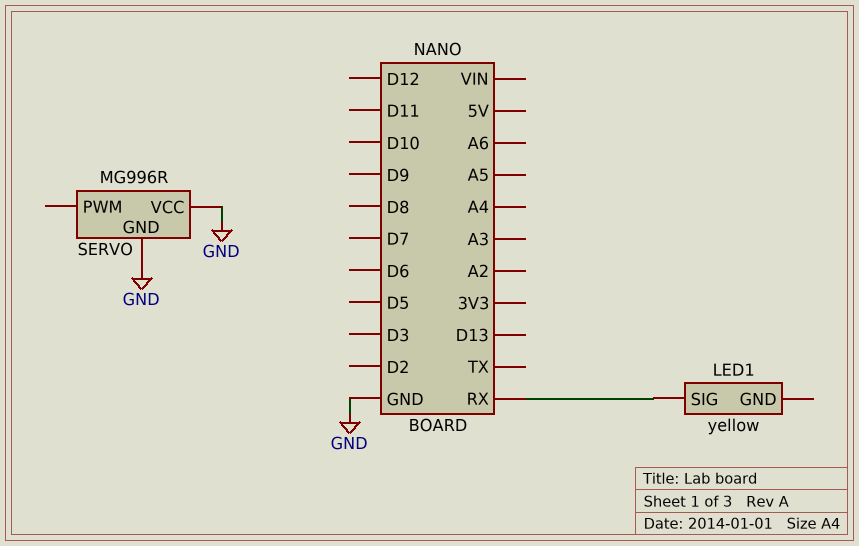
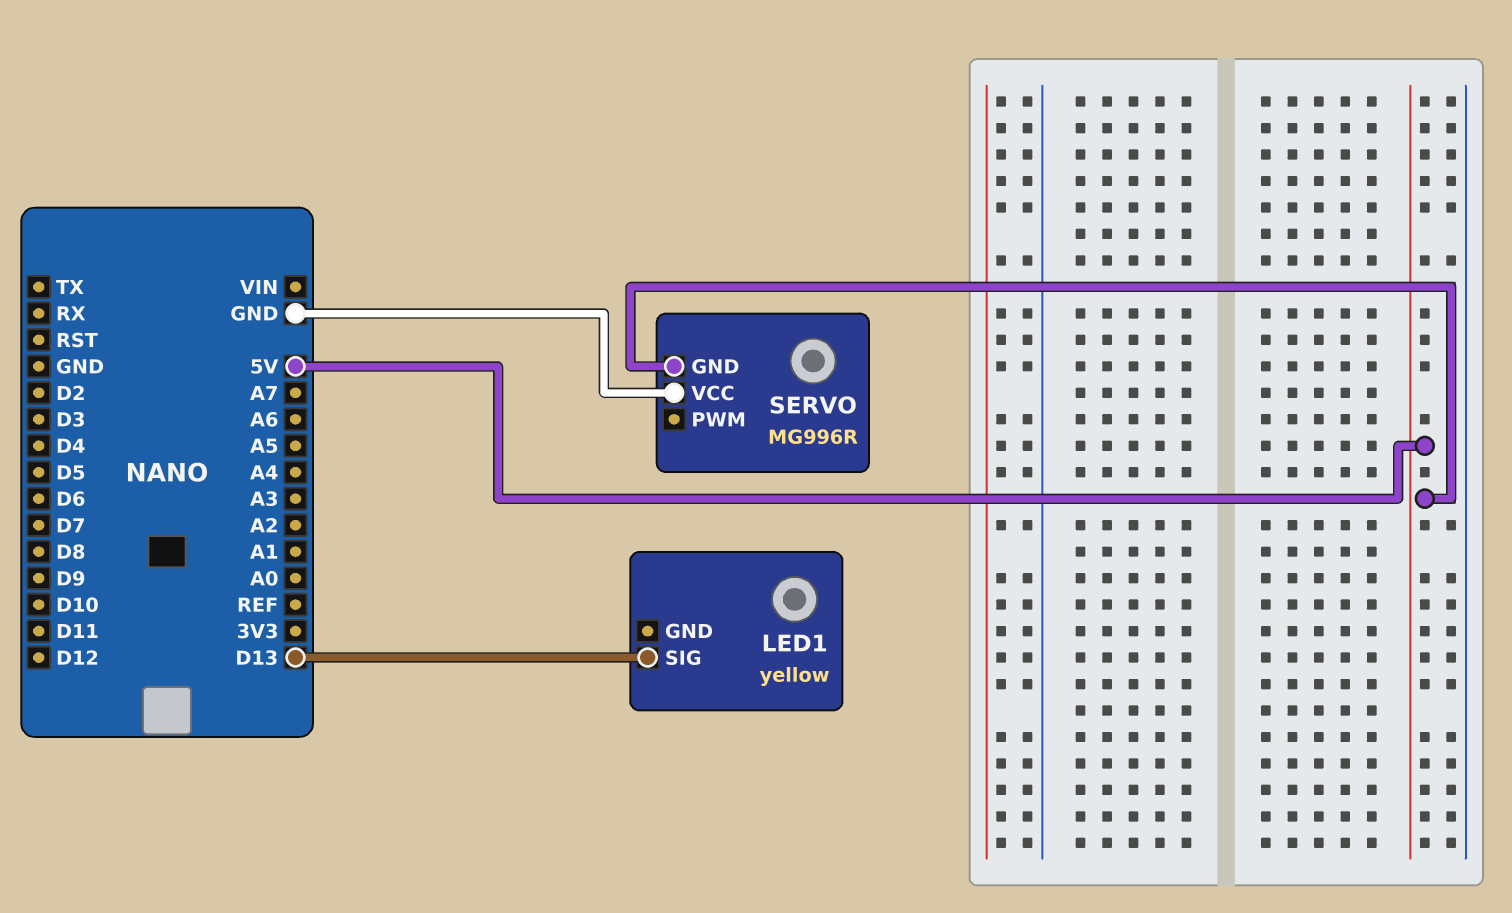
LED1 pin SIG: RX -> D13
SERVO pin GND: GND -> 5V

